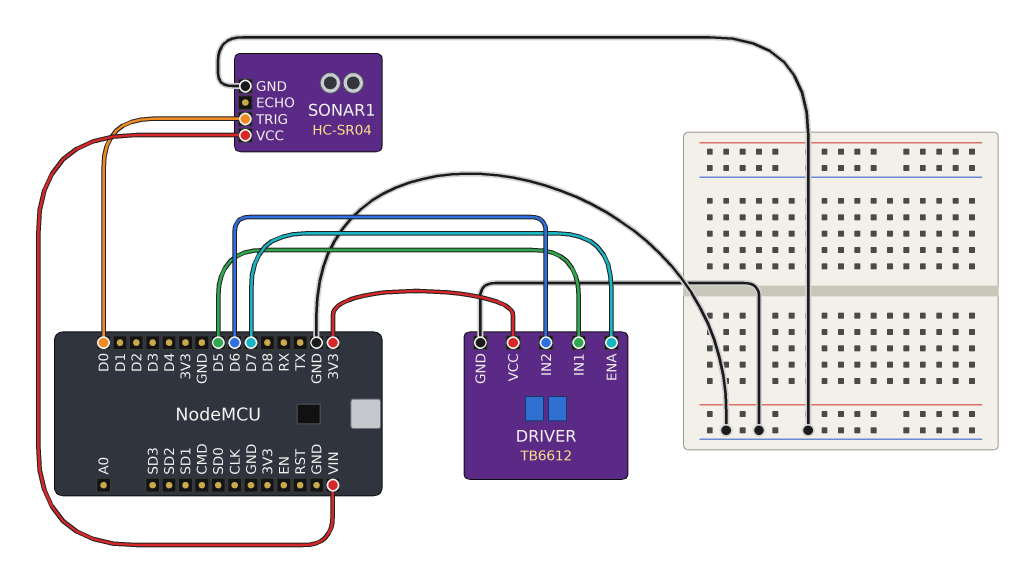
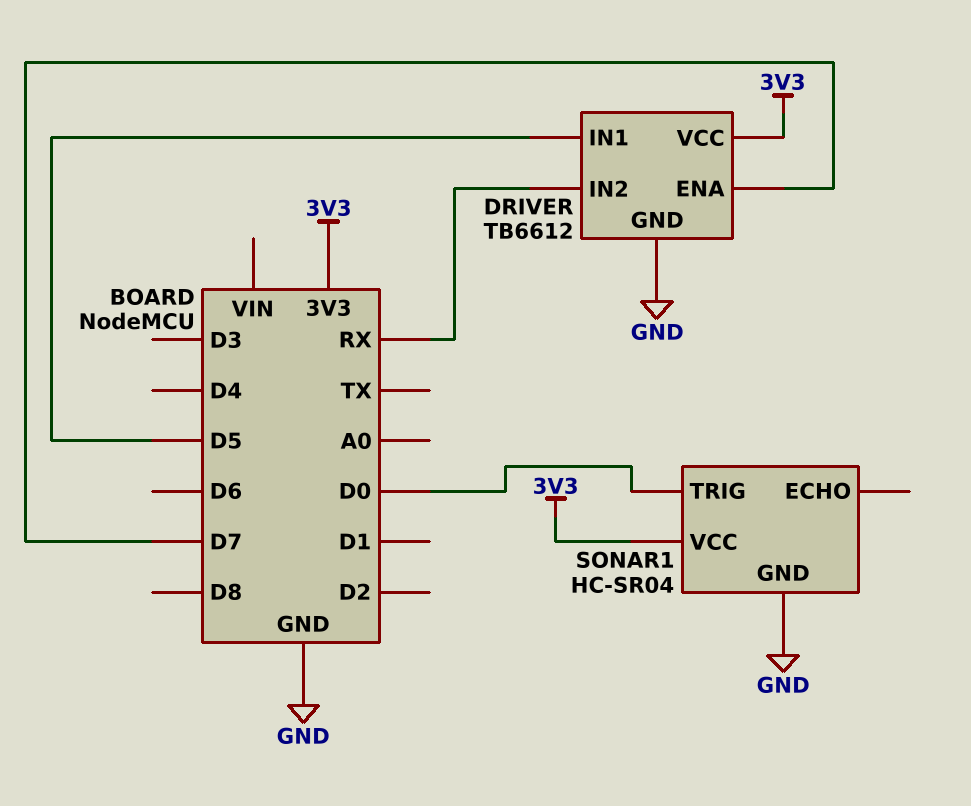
DRIVER pin IN2: D6 -> RX
SONAR1 pin VCC: VIN -> 3V3

